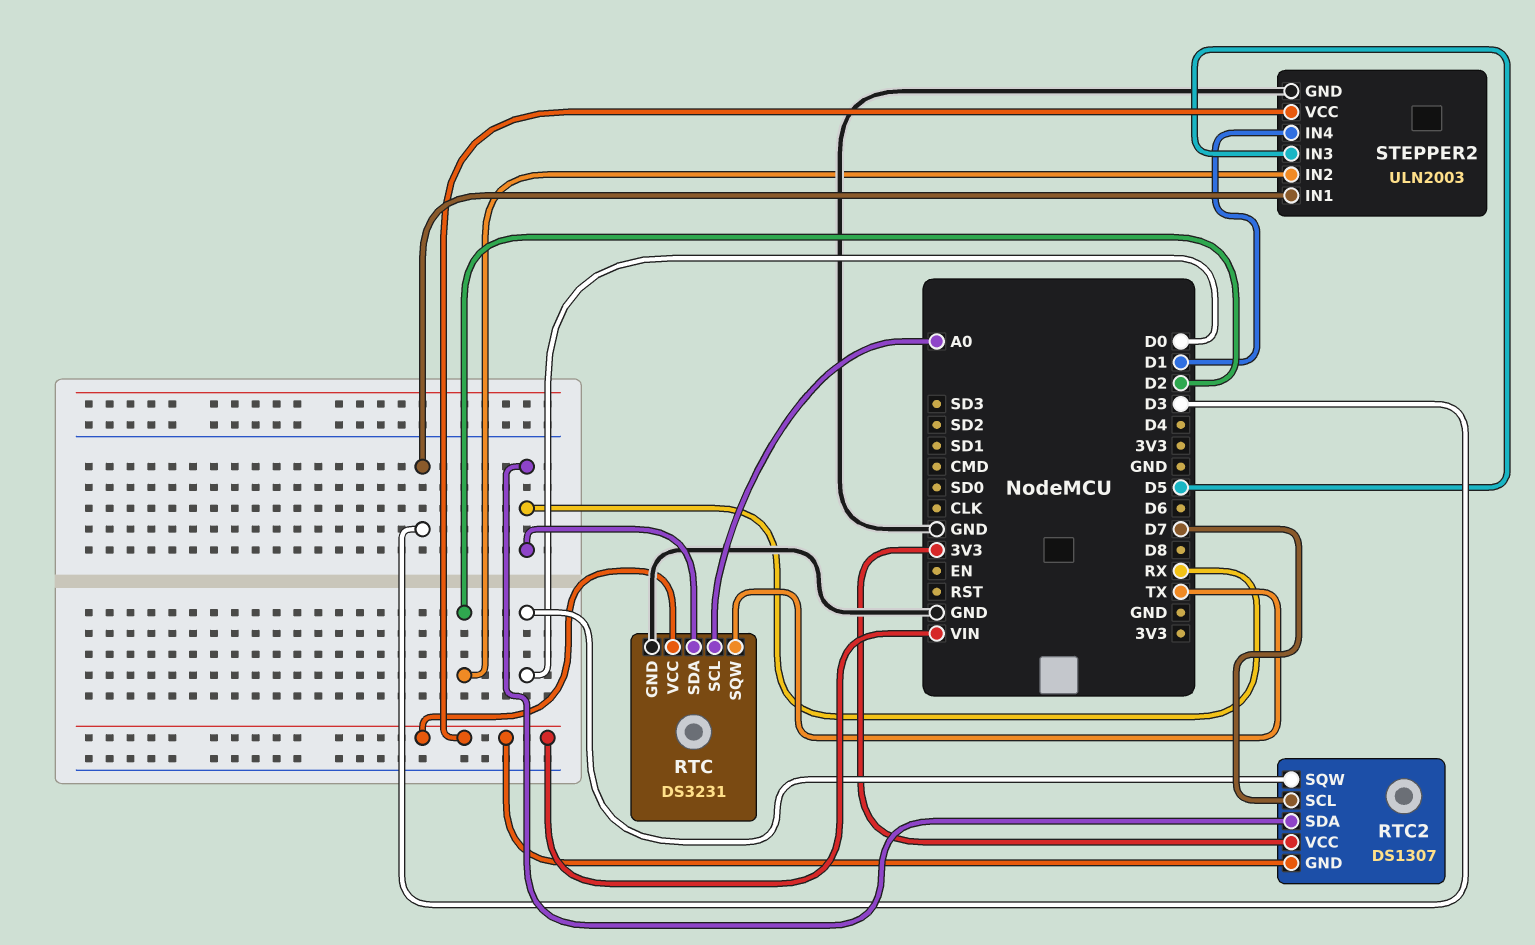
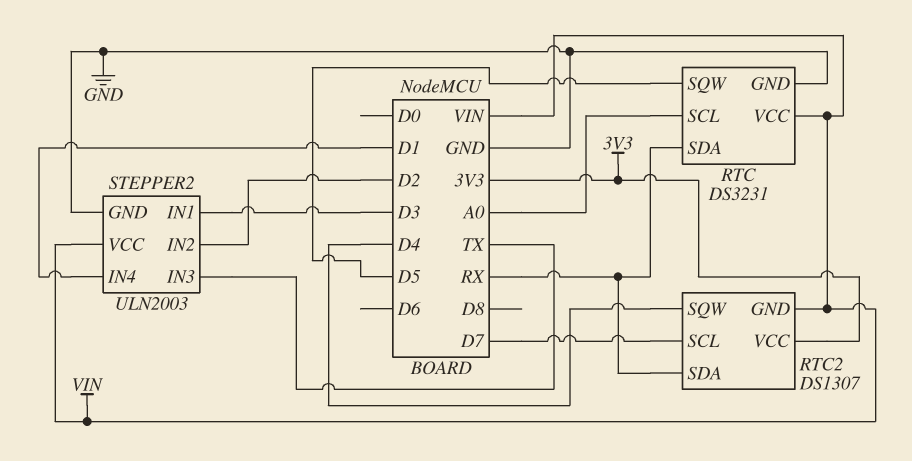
RTC pin SQW: TX -> D5
RTC2 pin SQW: D0 -> D4
STEPPER2 pin IN3: D5 -> TX

